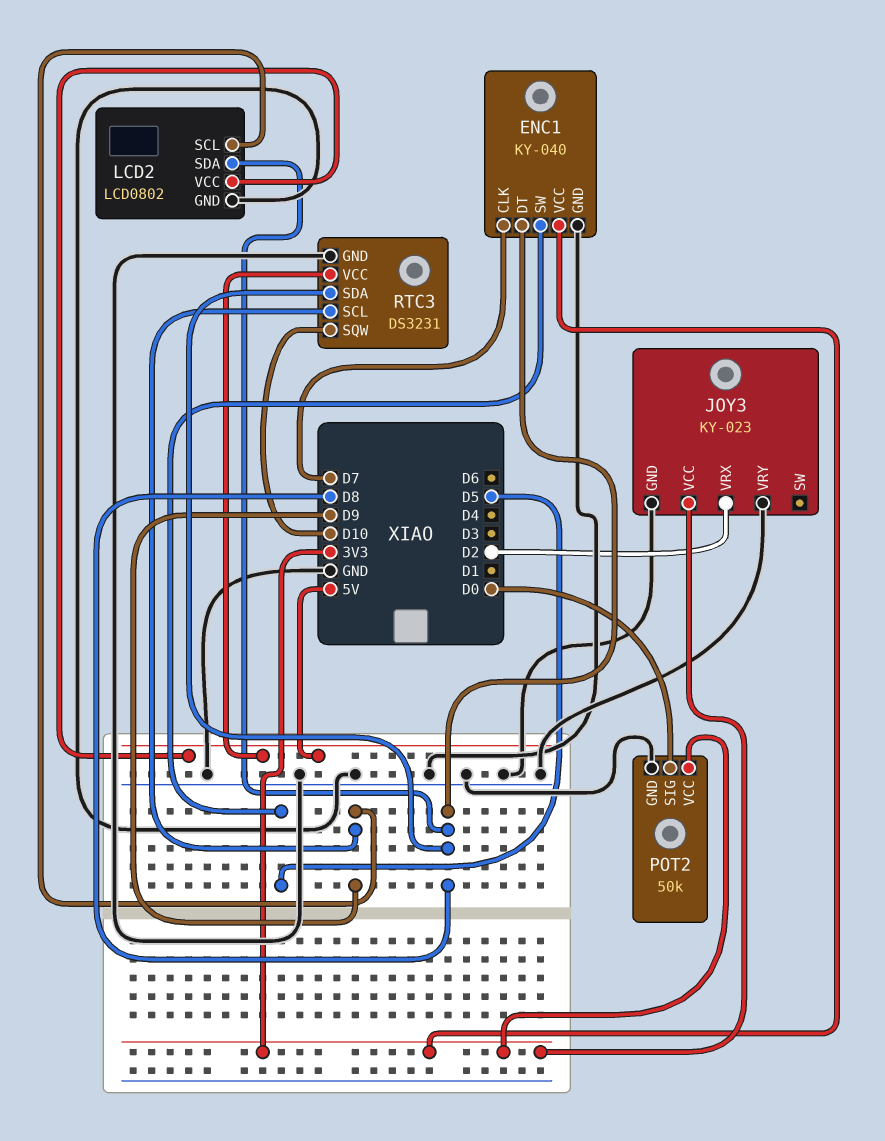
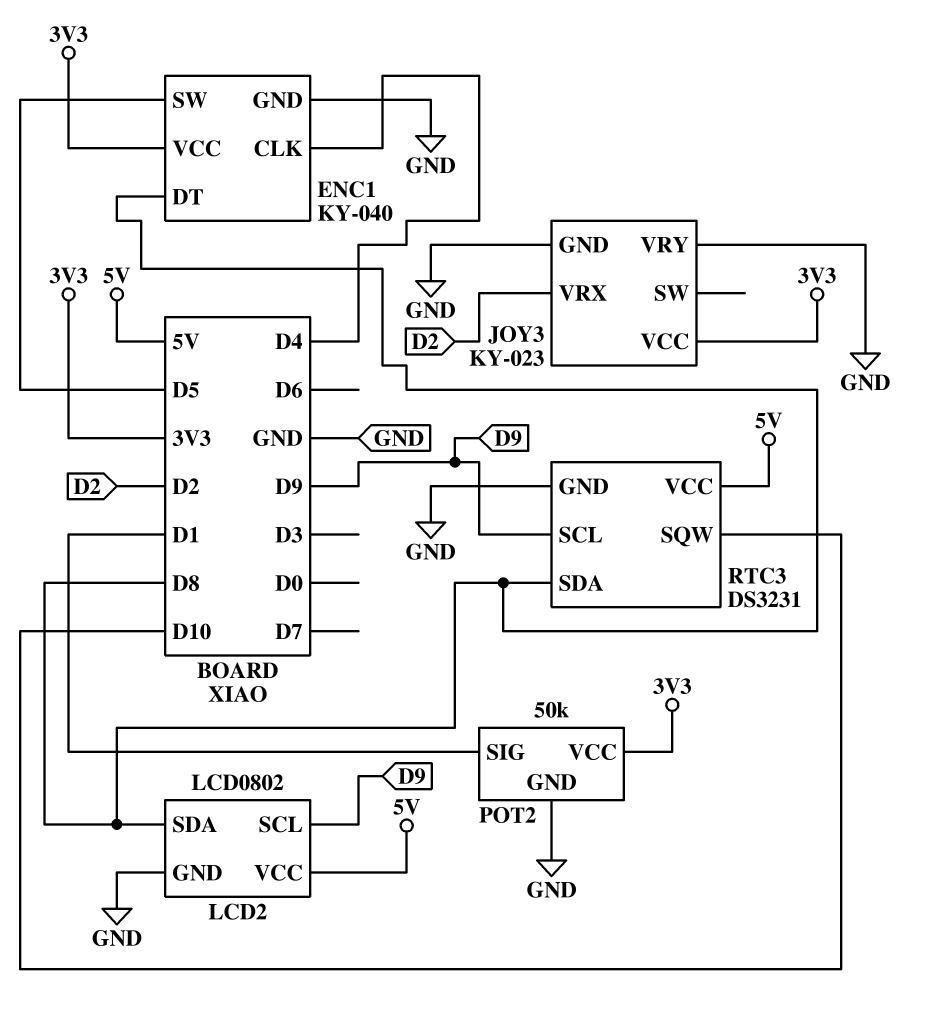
ENC1 pin CLK: D7 -> D4
POT2 pin SIG: D0 -> D1

